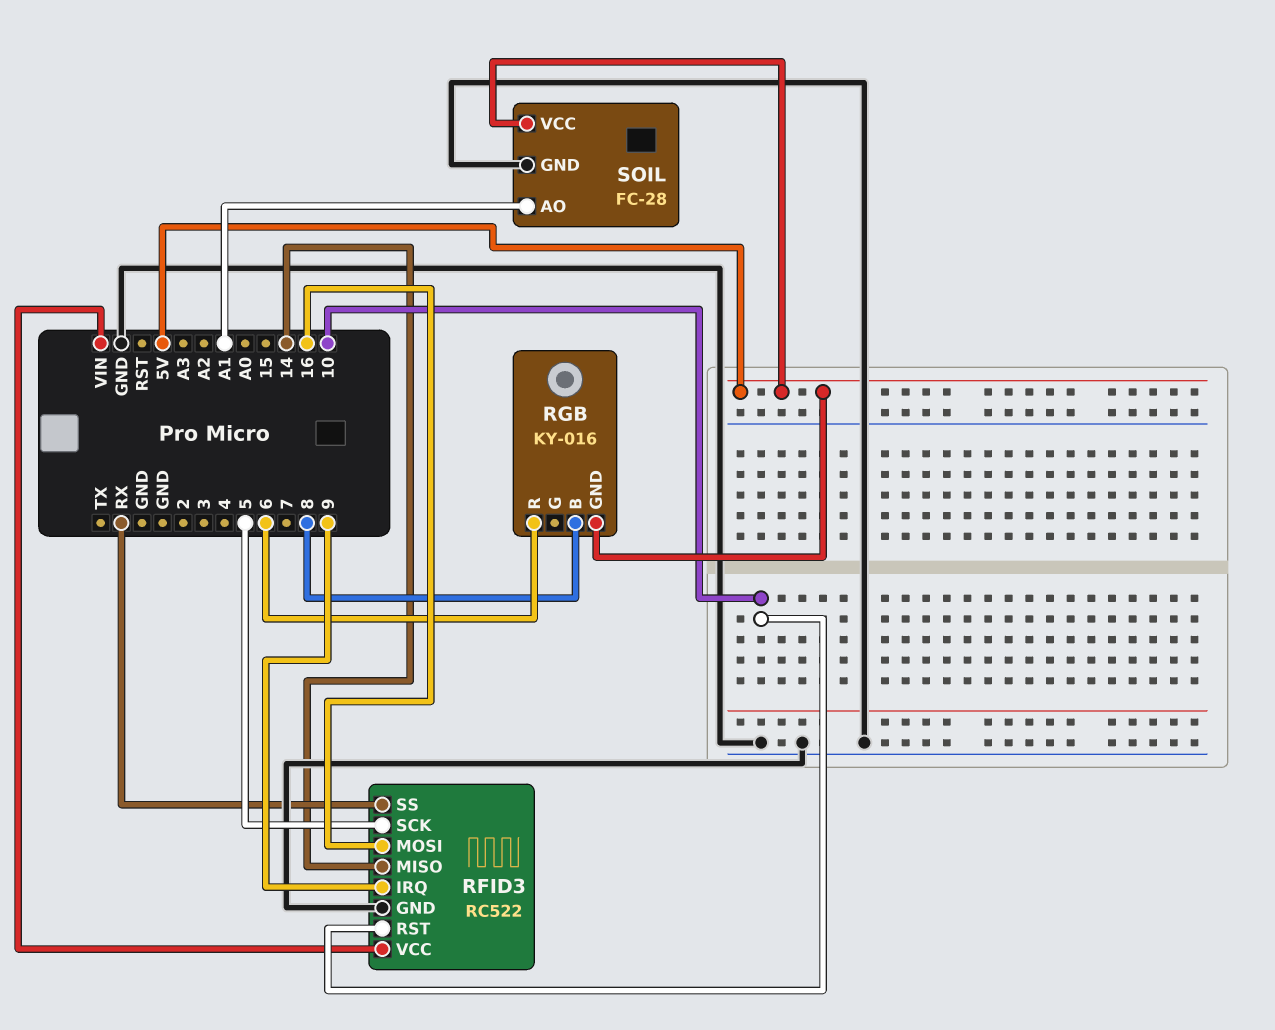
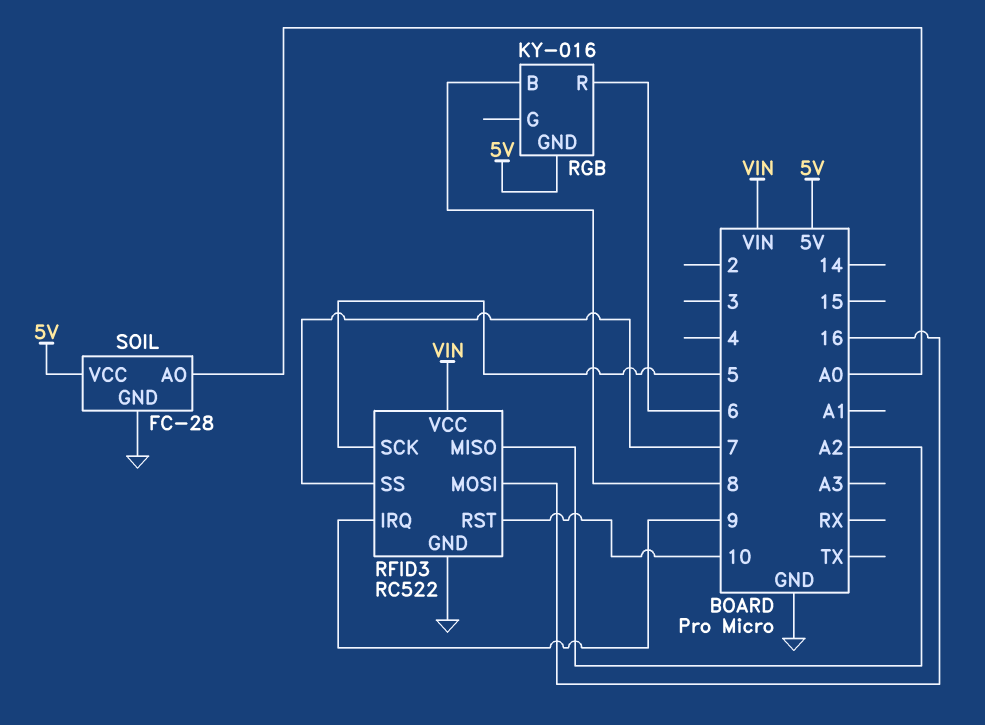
RFID3 pin MISO: 14 -> A2
RFID3 pin SS: RX -> 7
SOIL pin AO: A1 -> A0

